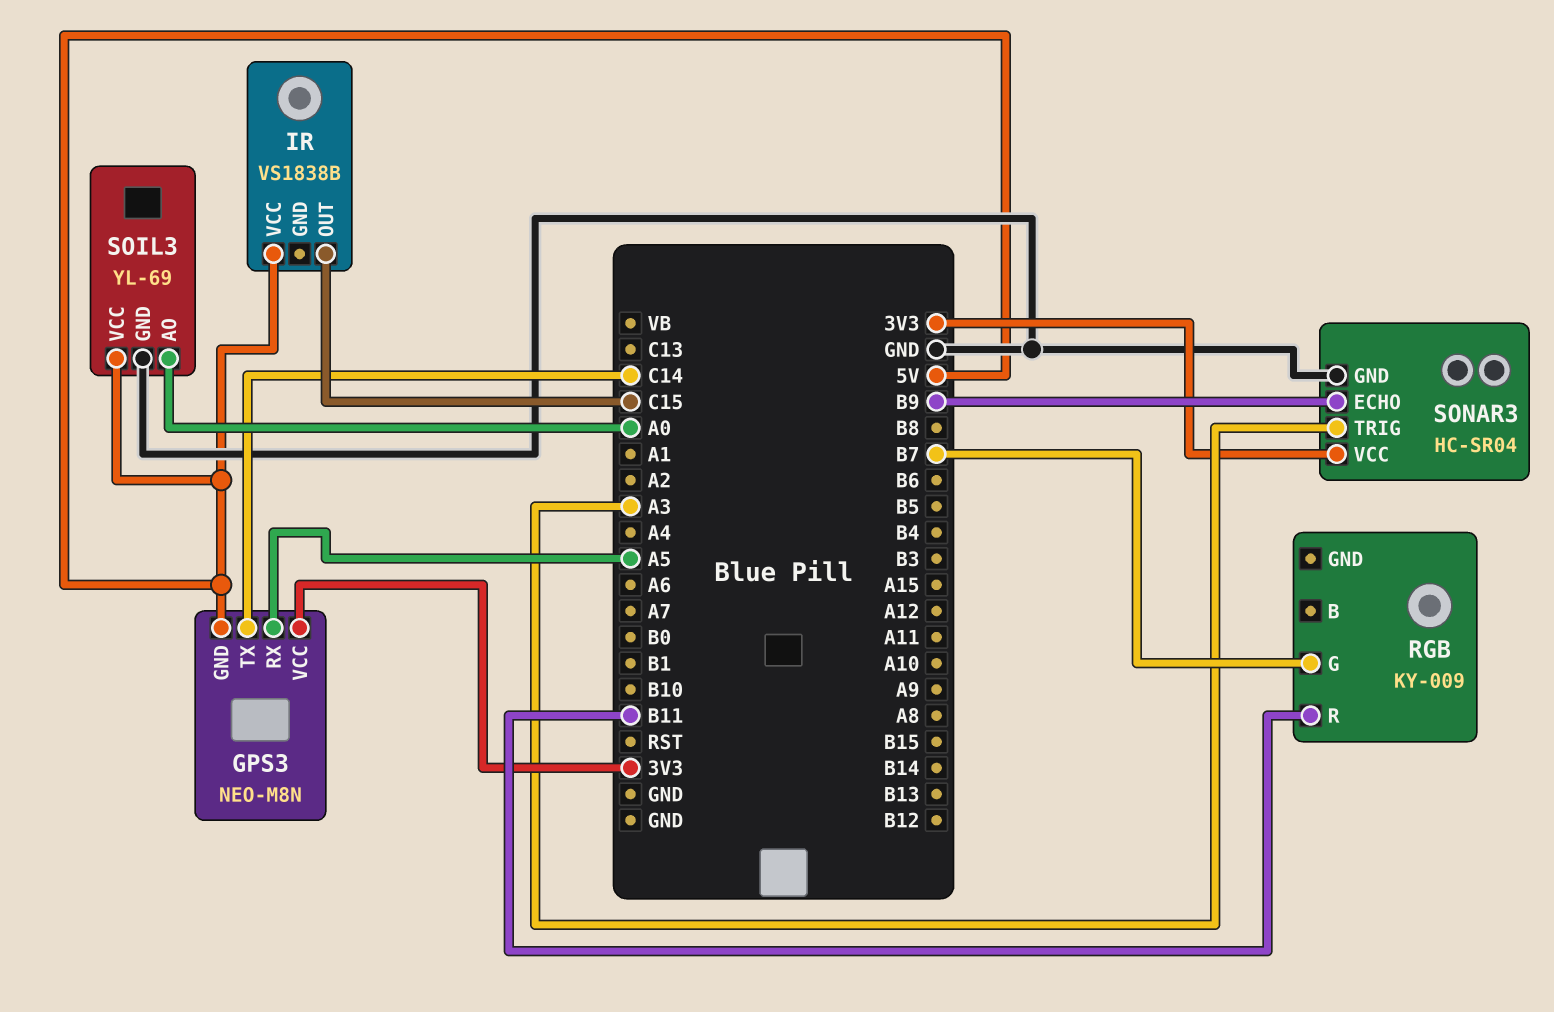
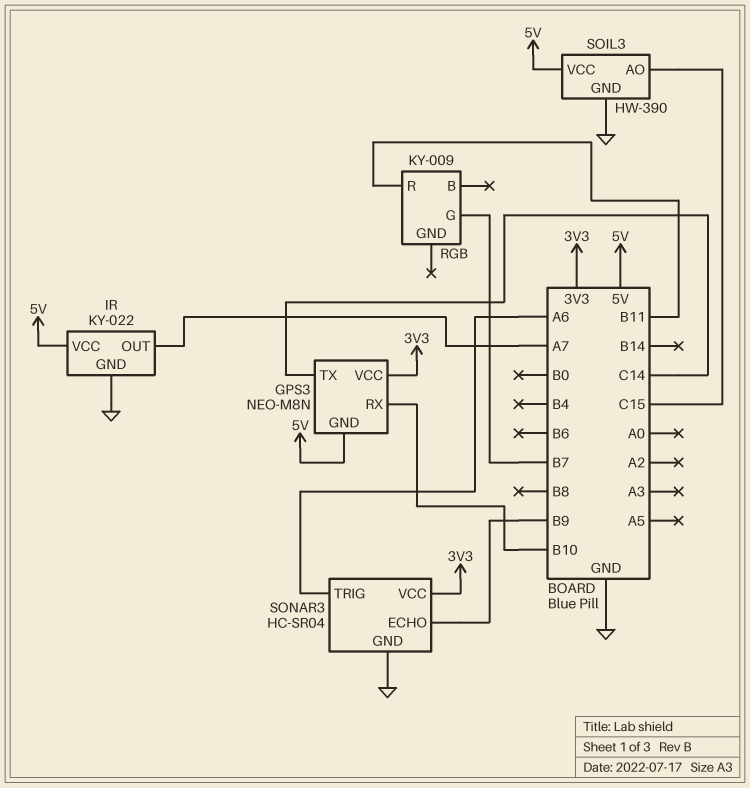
GPS3 pin RX: A5 -> B10
IR: VS1838B -> KY-022
IR pin GND: none -> GND
IR pin OUT: C15 -> A7
SOIL3: YL-69 -> HW-390
SOIL3 pin AO: A0 -> C15
SONAR3 pin TRIG: A3 -> A6

